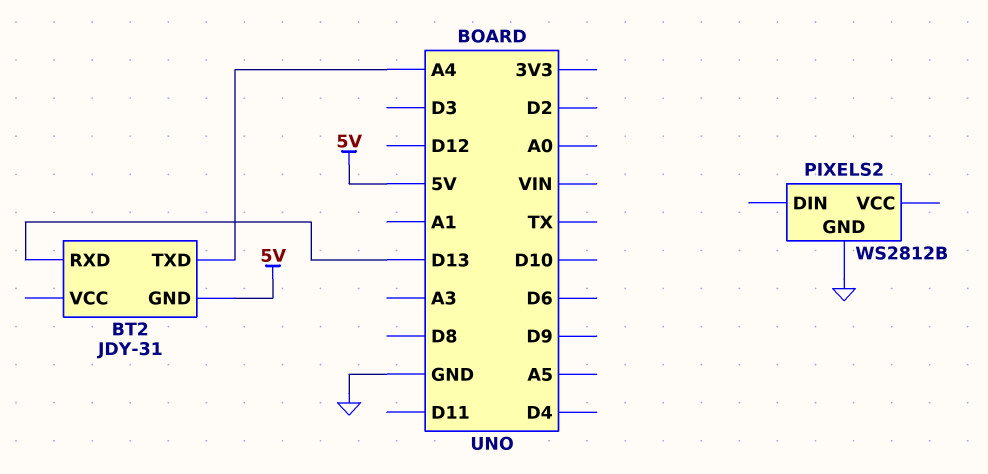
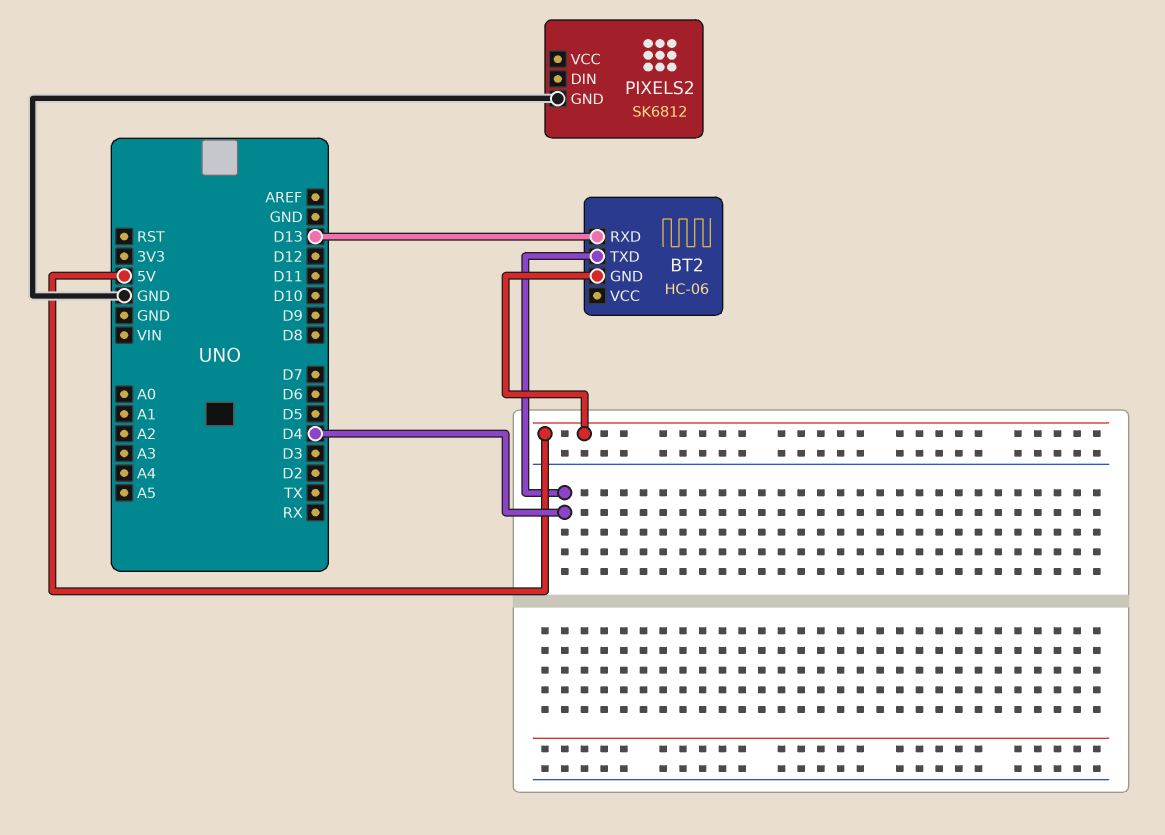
BT2: JDY-31 -> HC-06
BT2 pin TXD: A4 -> D4
PIXELS2: WS2812B -> SK6812

